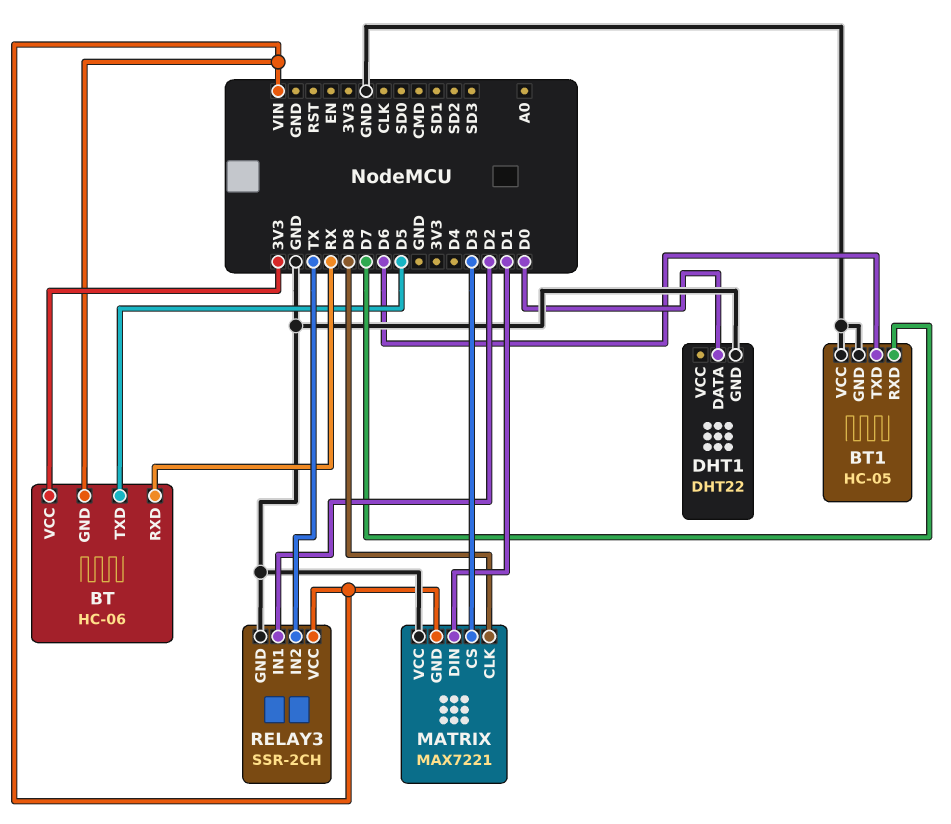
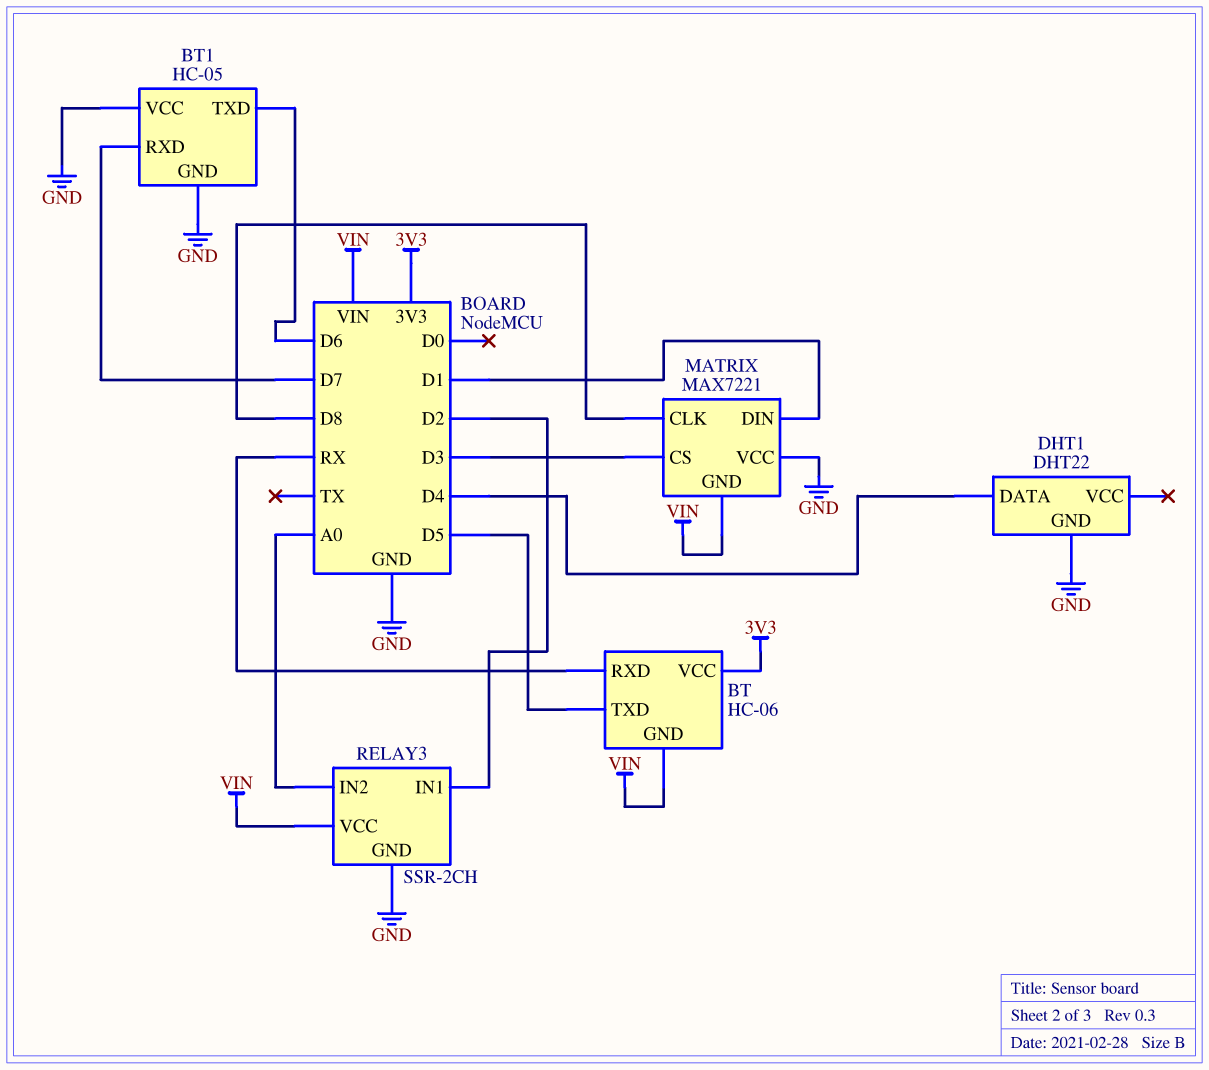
DHT1 pin DATA: D0 -> D4
RELAY3 pin IN2: TX -> A0

